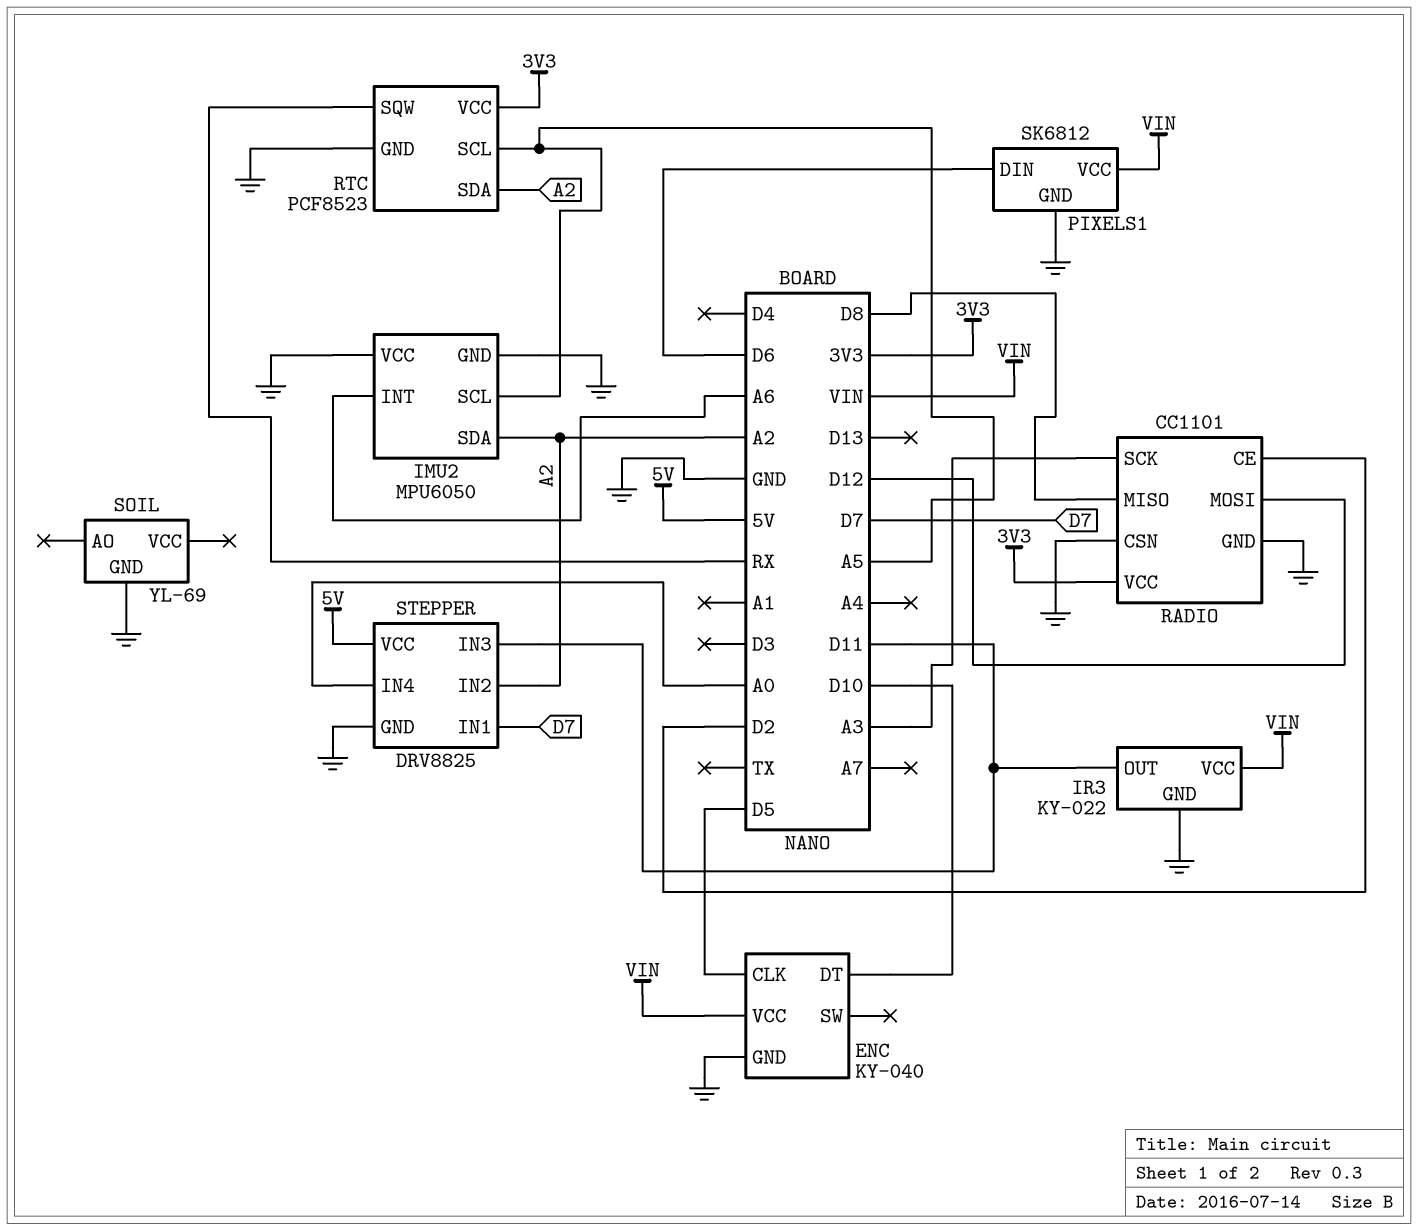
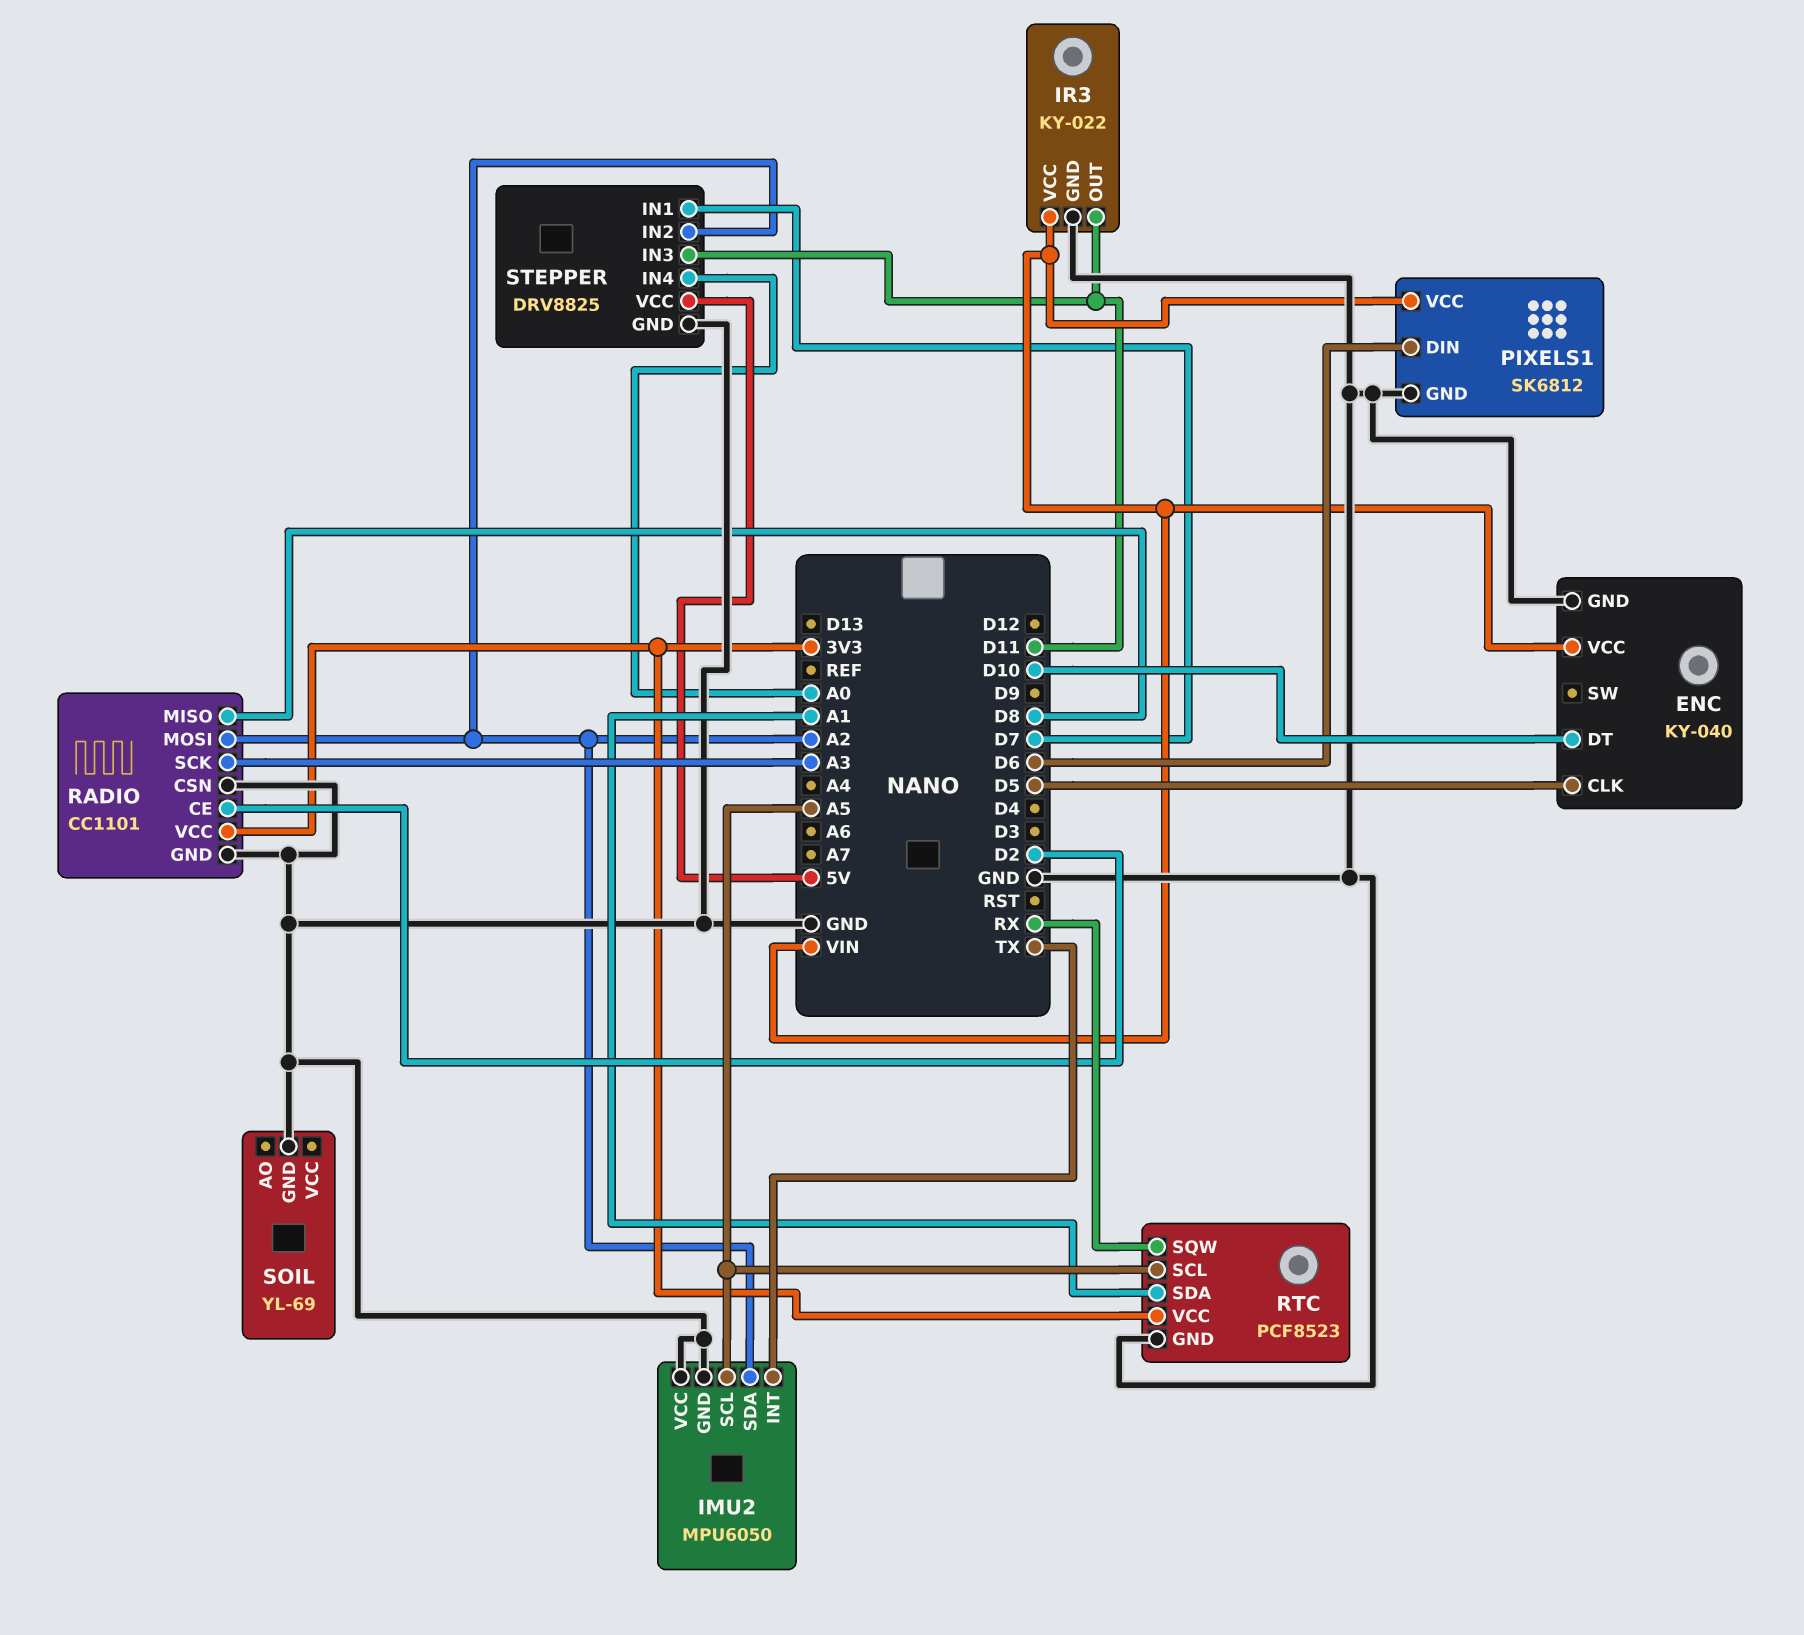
IMU2 pin INT: A6 -> TX
RADIO pin MOSI: D12 -> A2
RTC pin SDA: A2 -> A1

